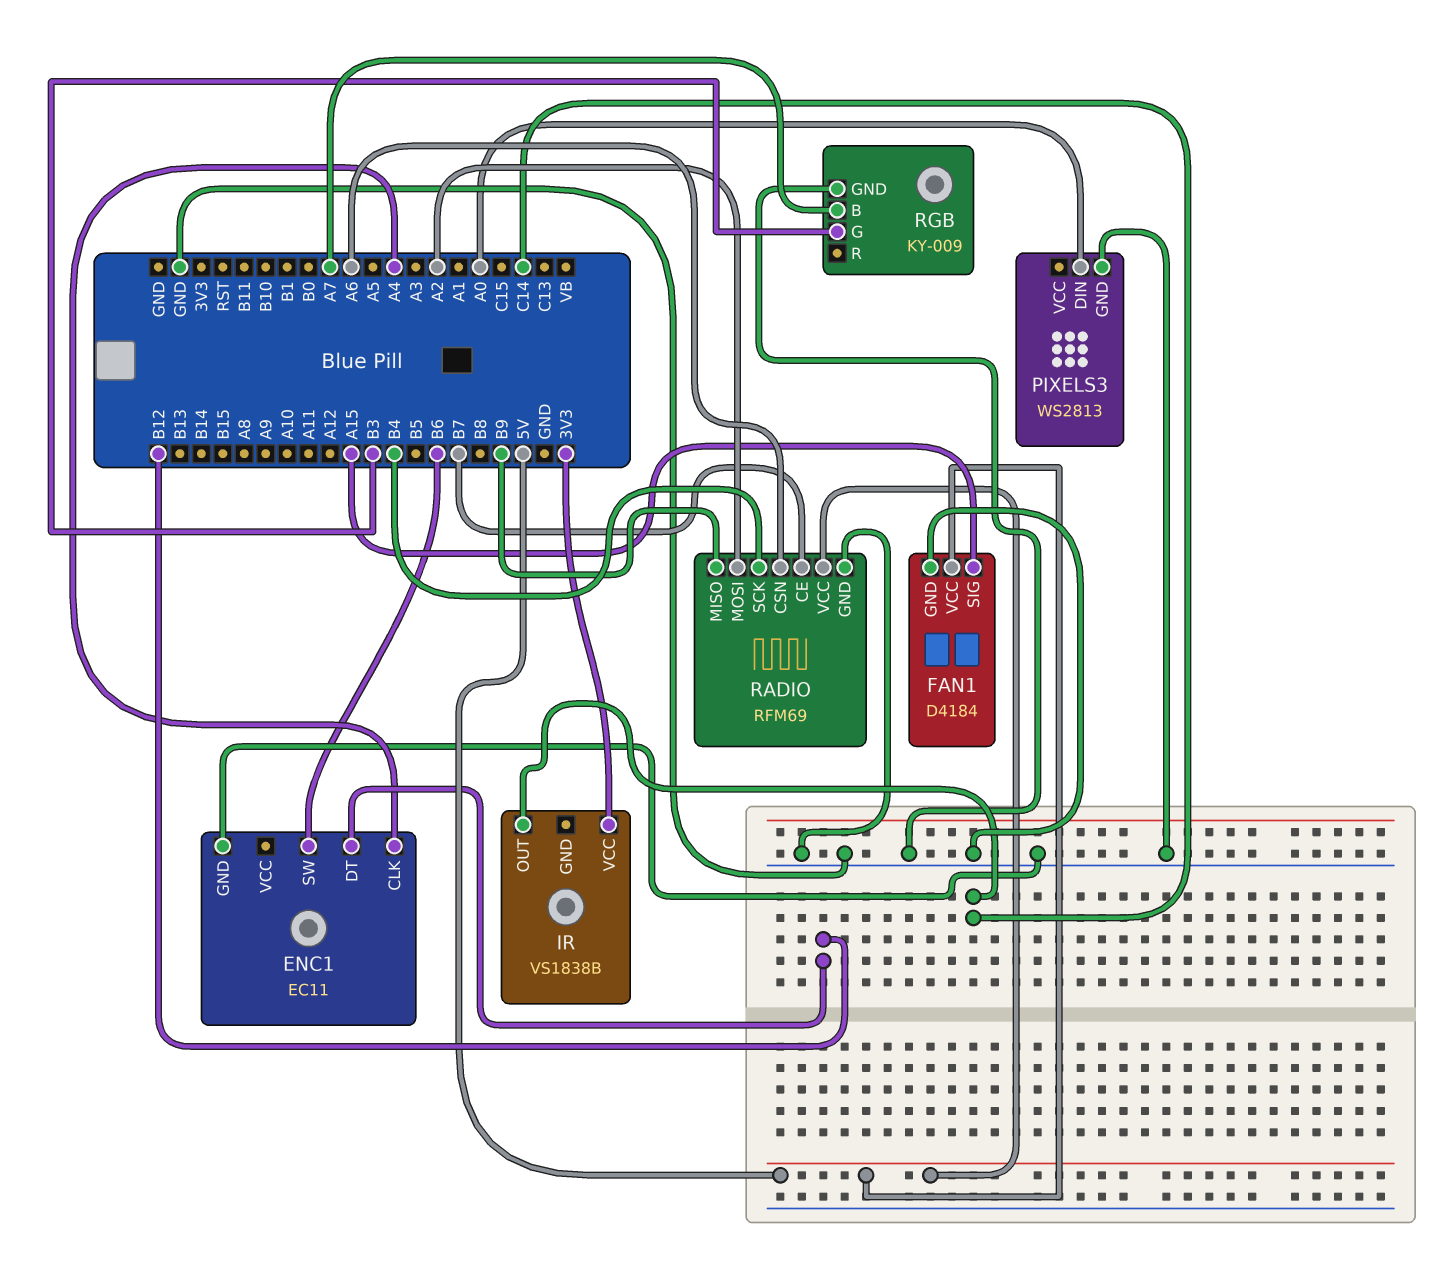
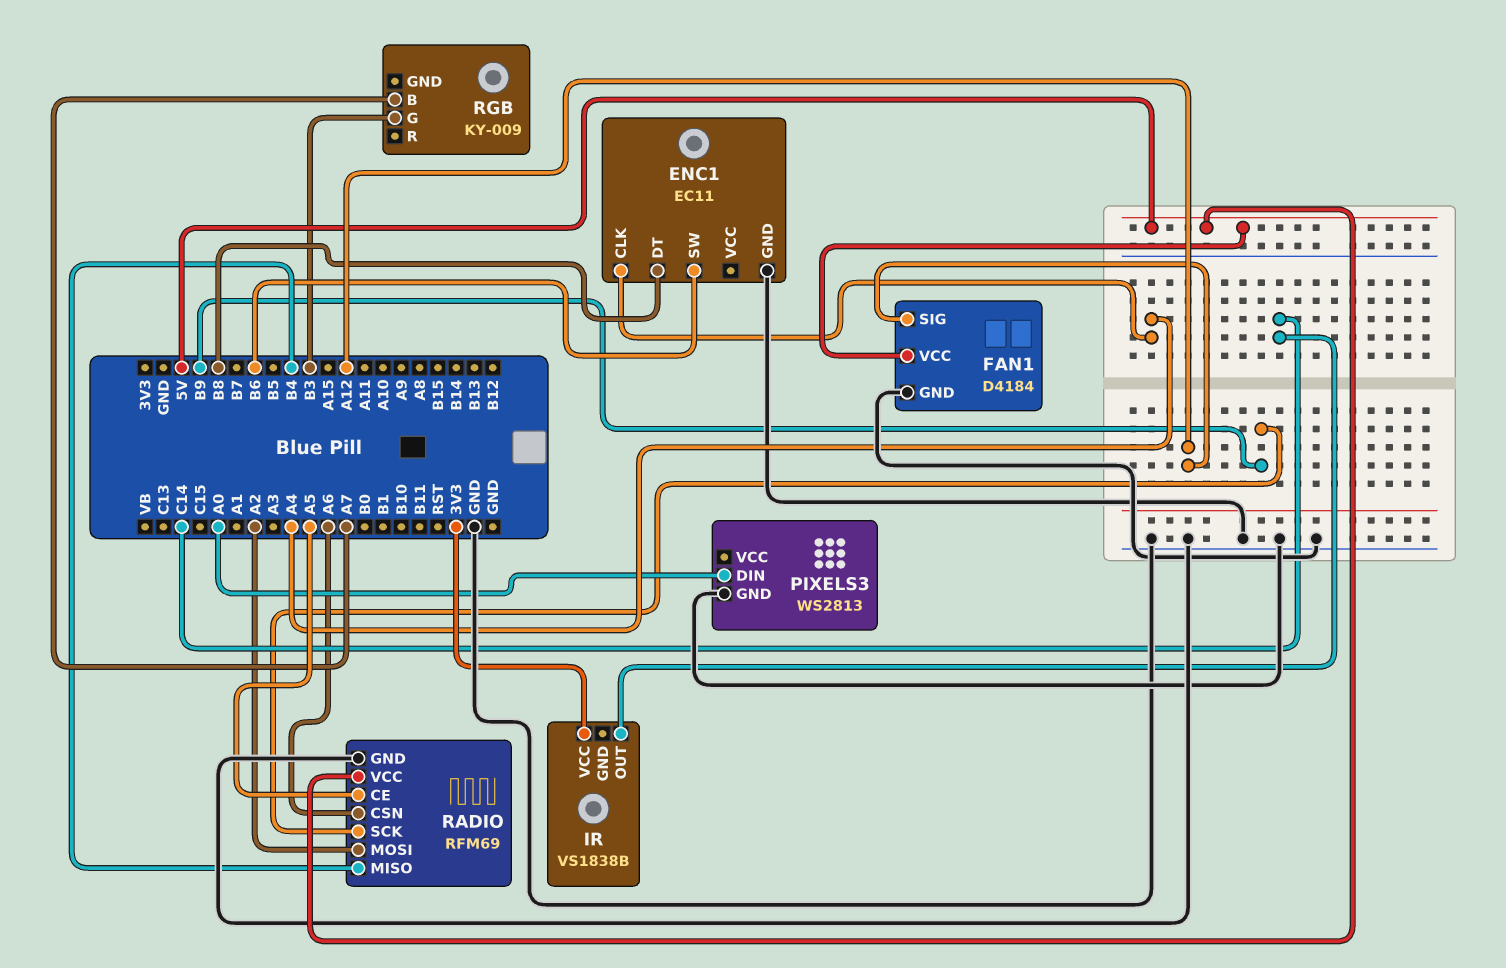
ENC1 pin DT: B12 -> B8
FAN1 pin SIG: A15 -> A12
RADIO pin CE: B7 -> A5
RADIO pin MISO: B9 -> B4
RADIO pin SCK: B4 -> B9
RGB pin GND: GND -> none

